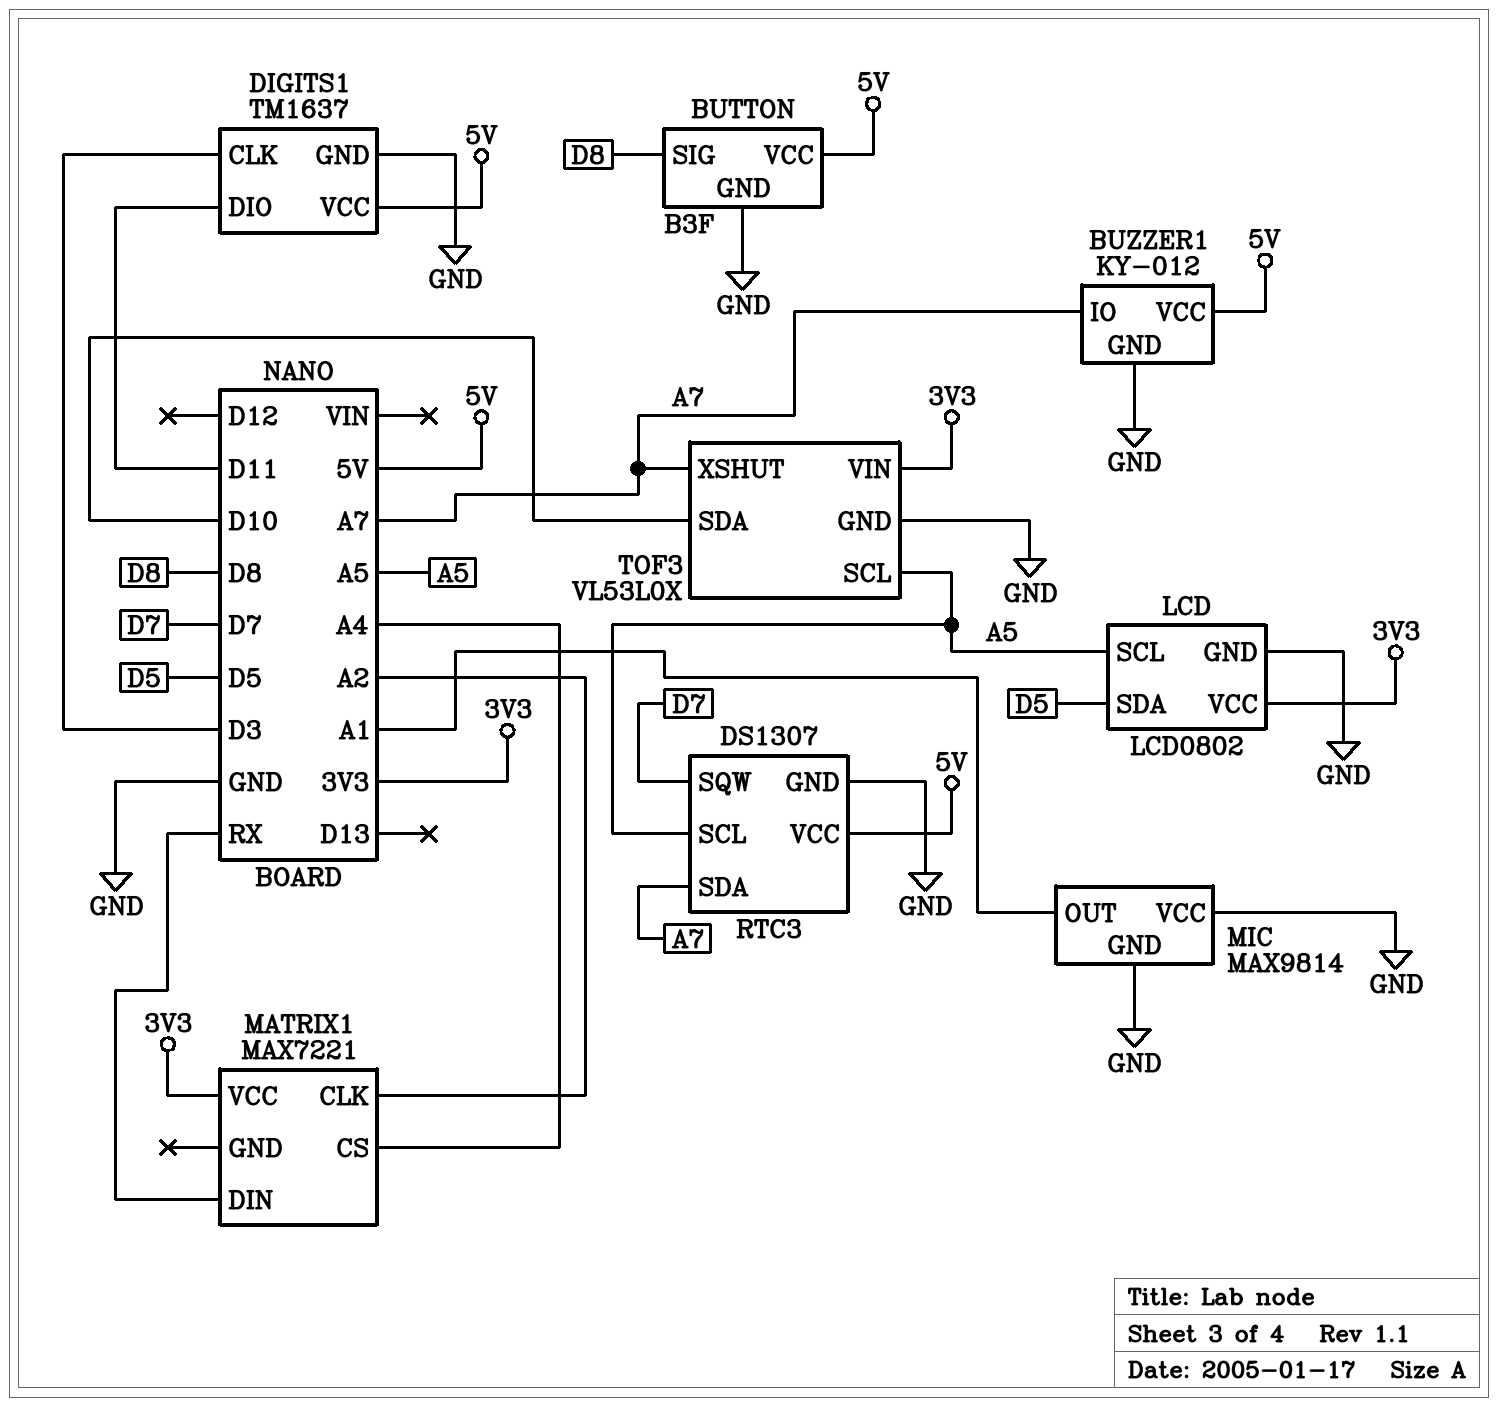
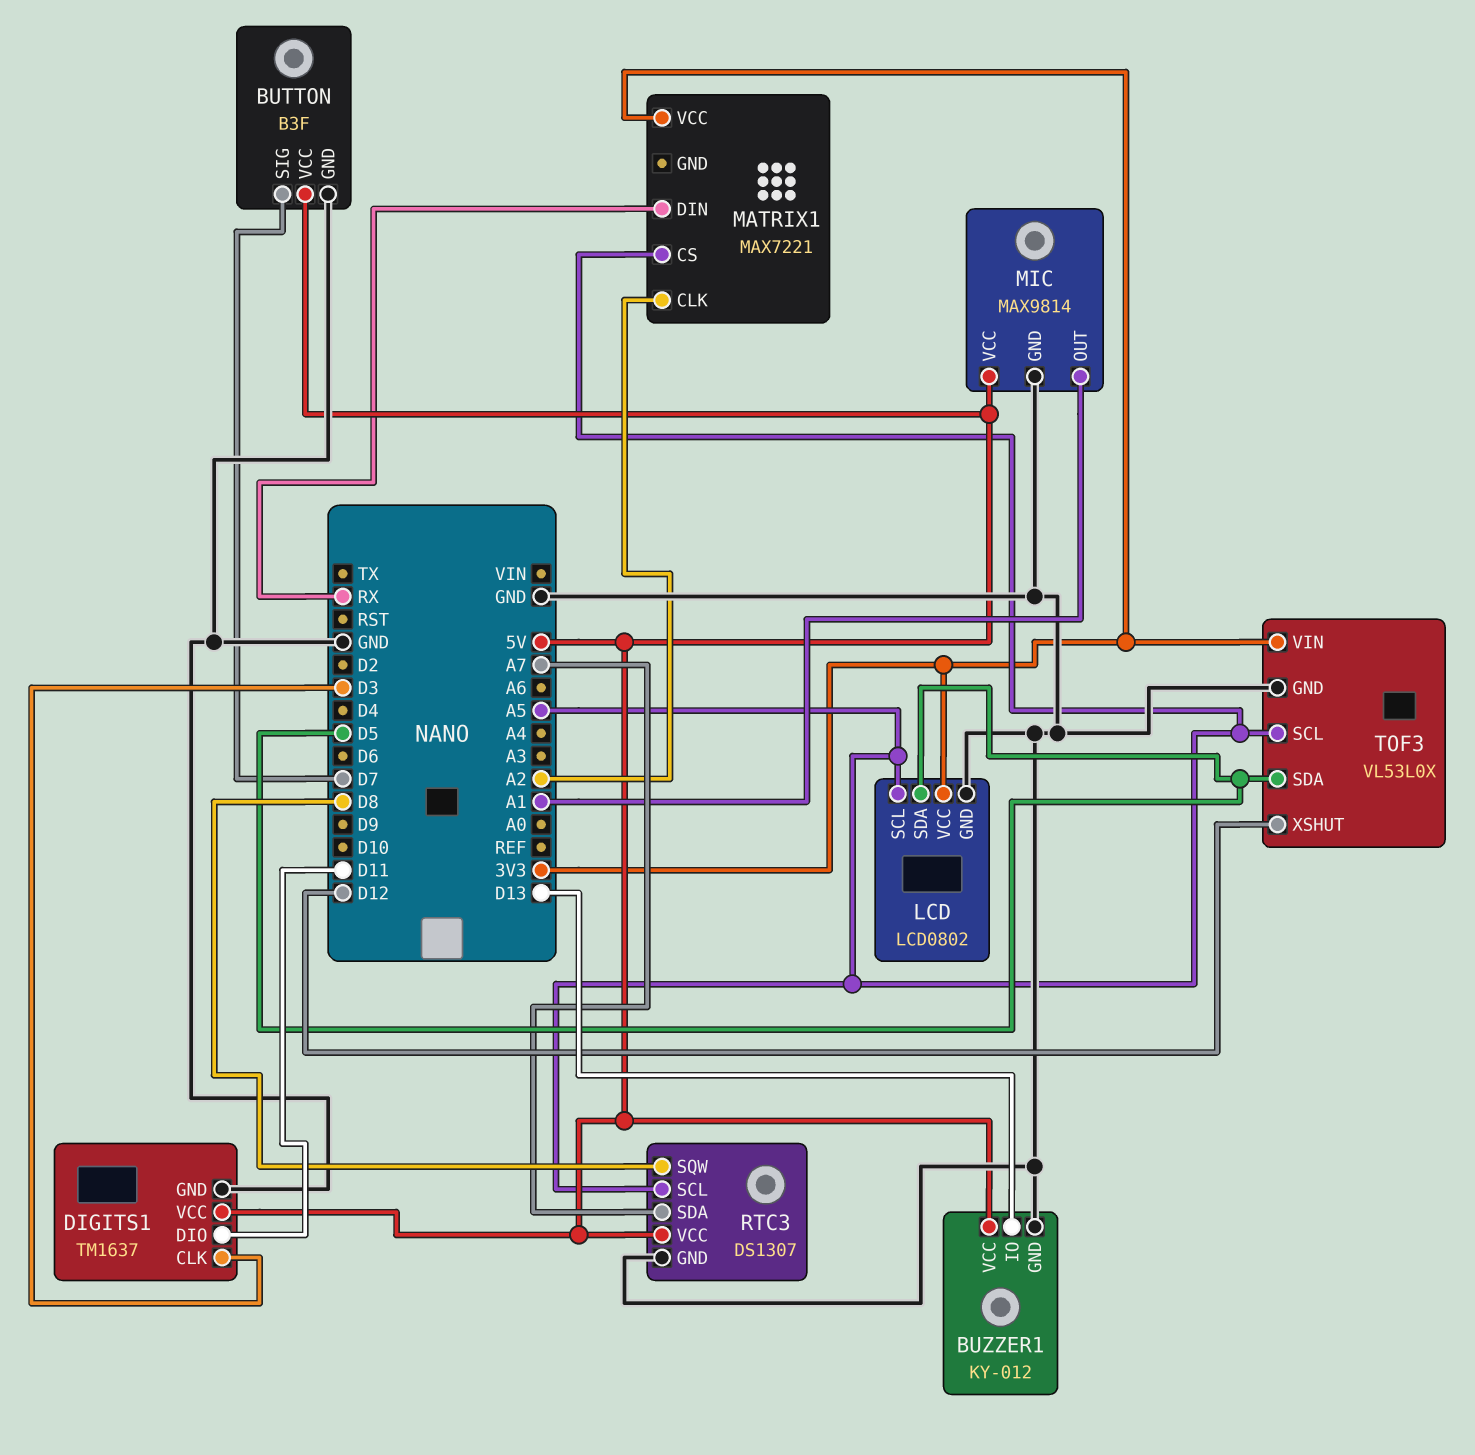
BUTTON pin SIG: D8 -> D7
BUZZER1 pin IO: A7 -> D13
MATRIX1 pin CS: A4 -> A5
MIC pin VCC: GND -> 5V
RTC3 pin SQW: D7 -> D8
TOF3 pin SDA: D10 -> D5
TOF3 pin XSHUT: A7 -> D12

